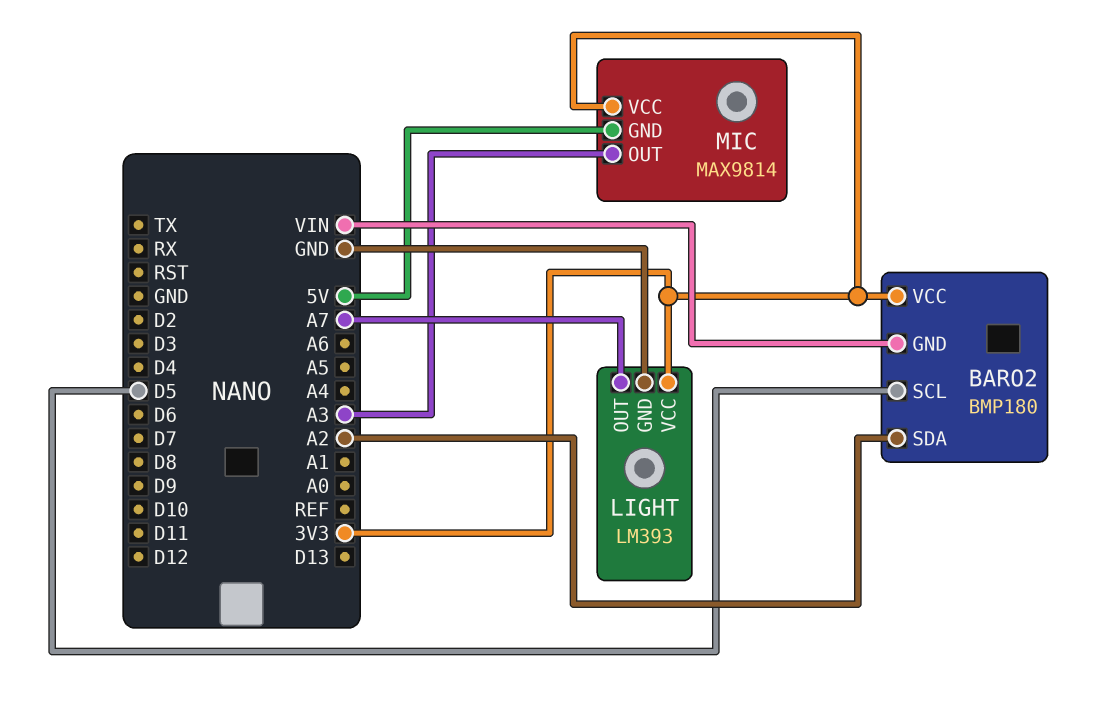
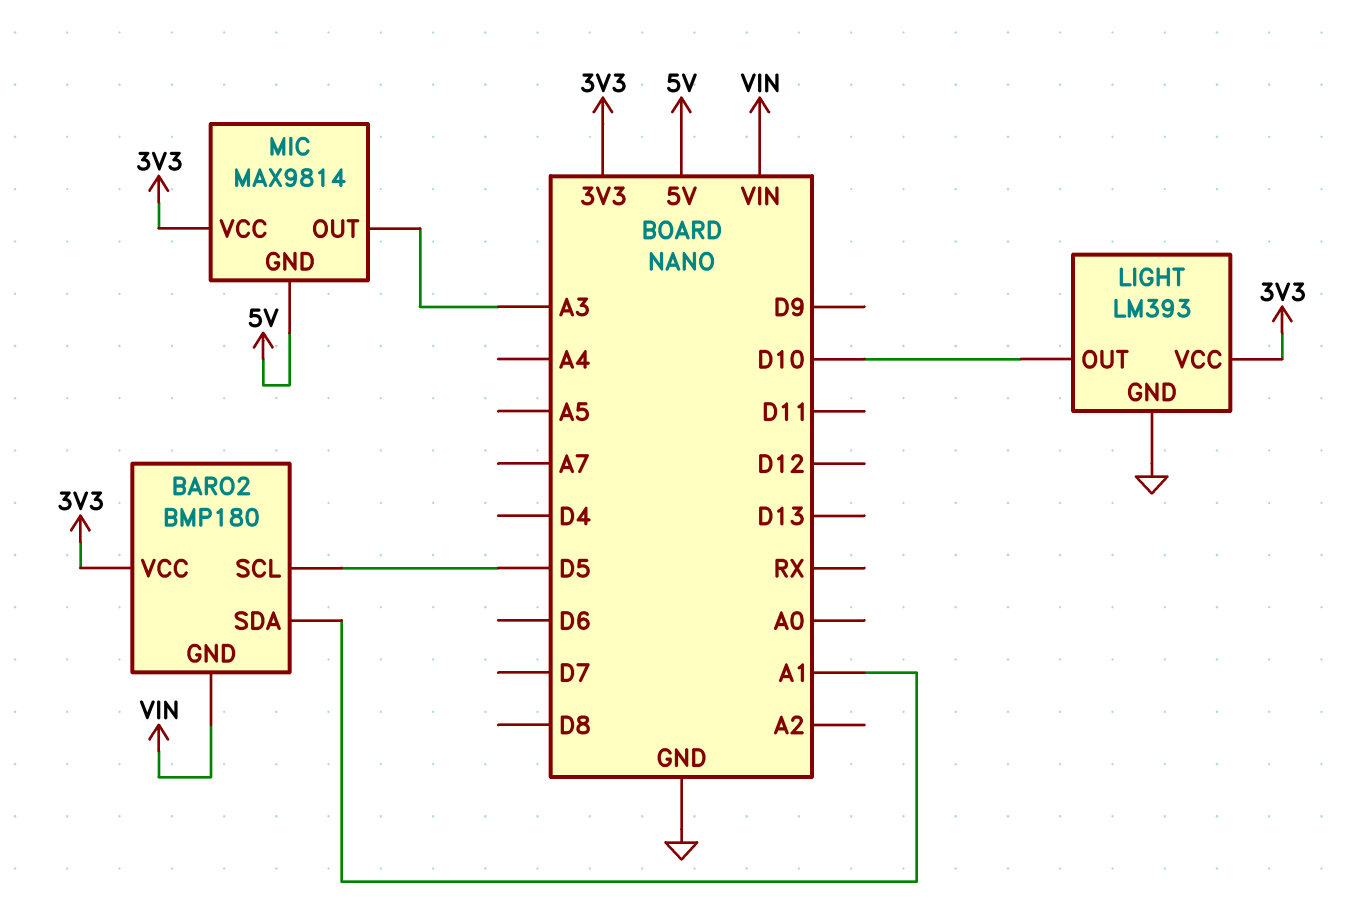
BARO2 pin SDA: A2 -> A1
LIGHT pin OUT: A7 -> D10

